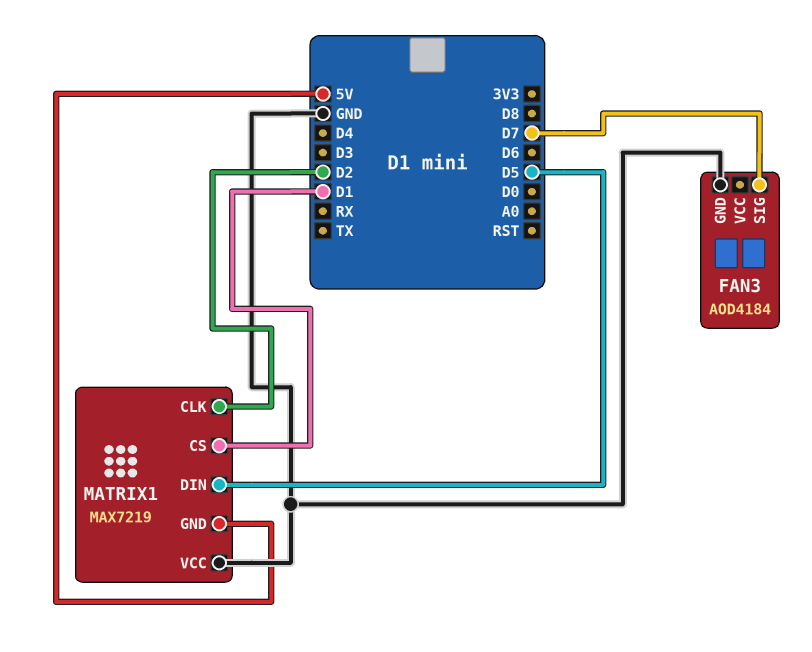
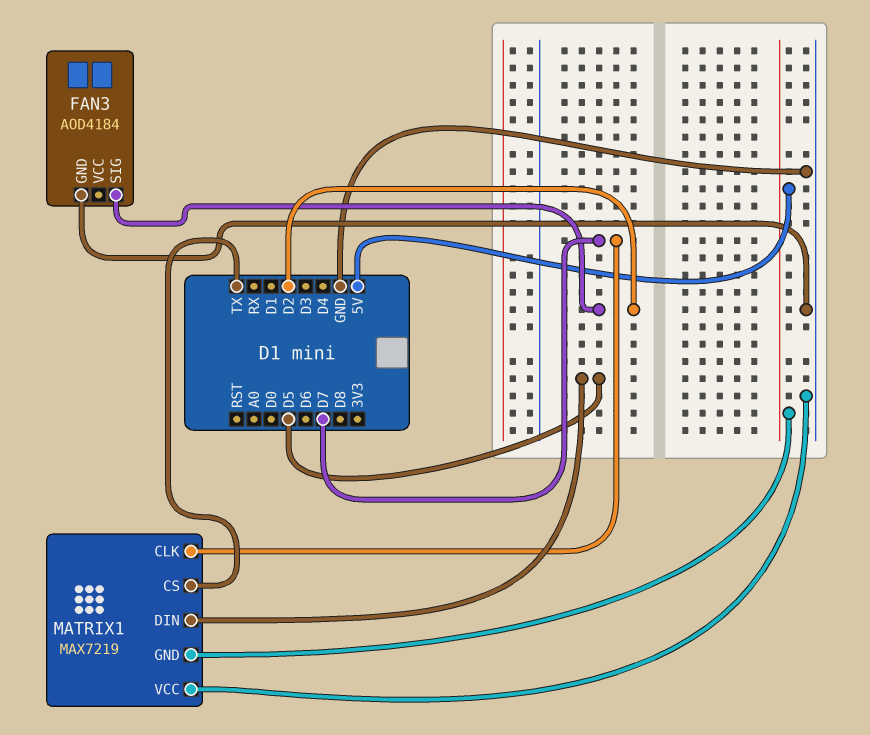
FAN3 pin SIG: D7 -> D2
MATRIX1 pin CLK: D2 -> D7
MATRIX1 pin CS: D1 -> TX

